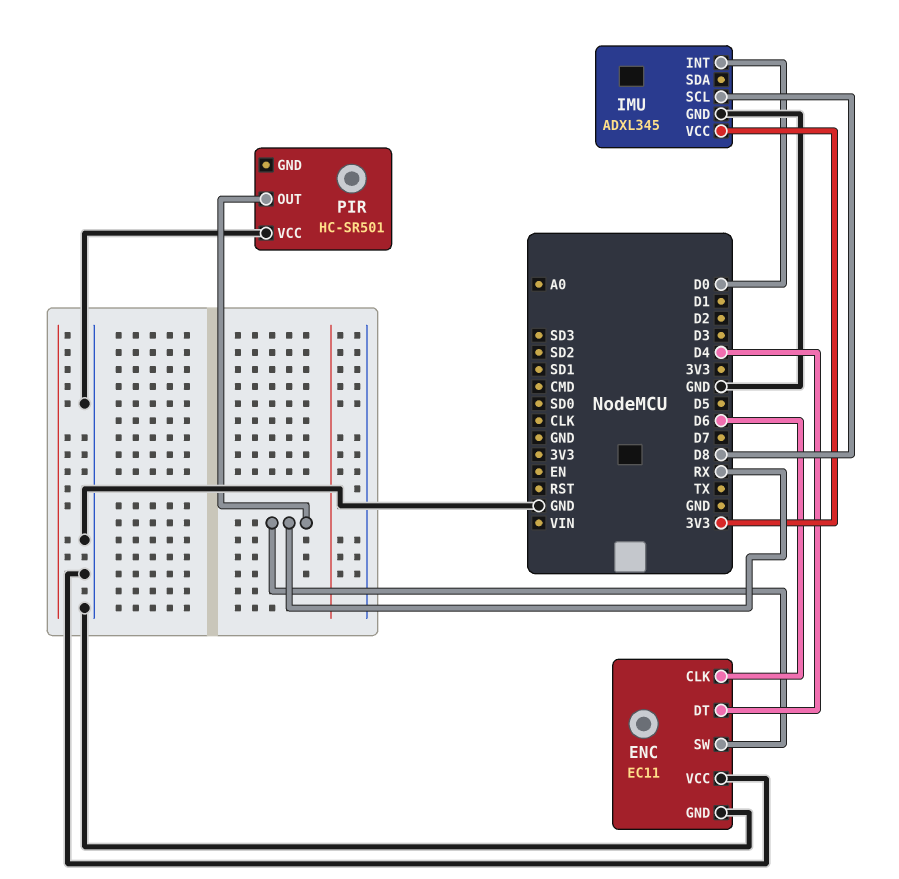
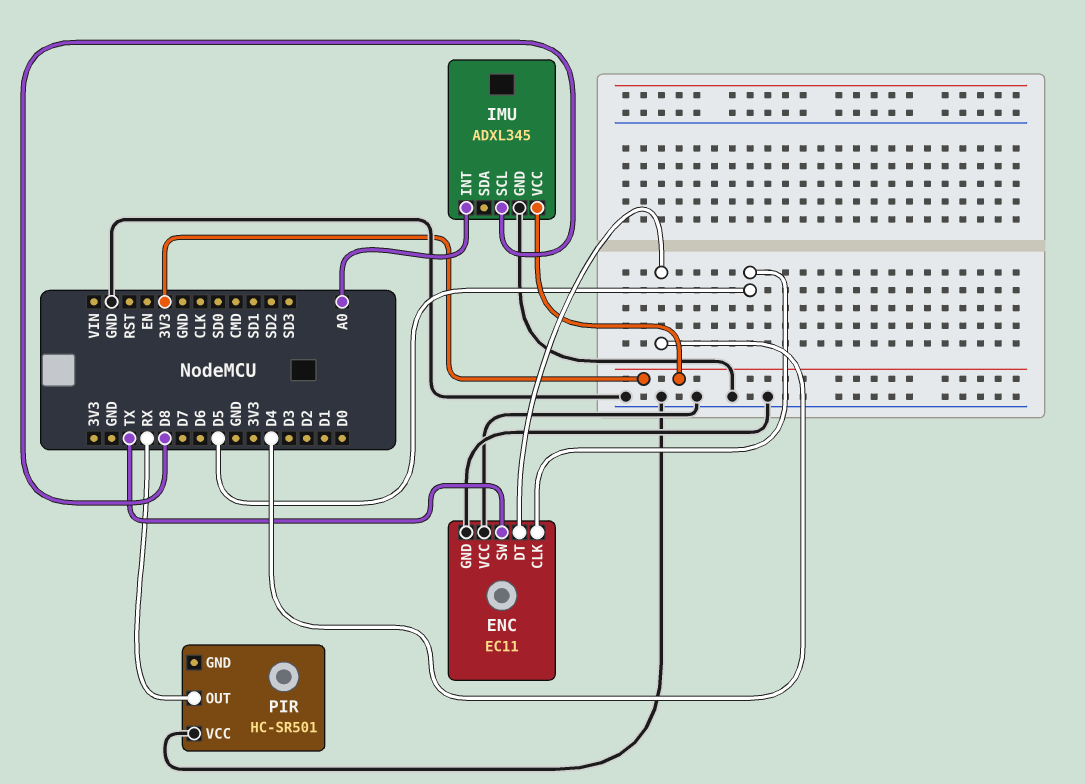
ENC pin CLK: D6 -> D5
ENC pin SW: RX -> TX
IMU pin INT: D0 -> A0

